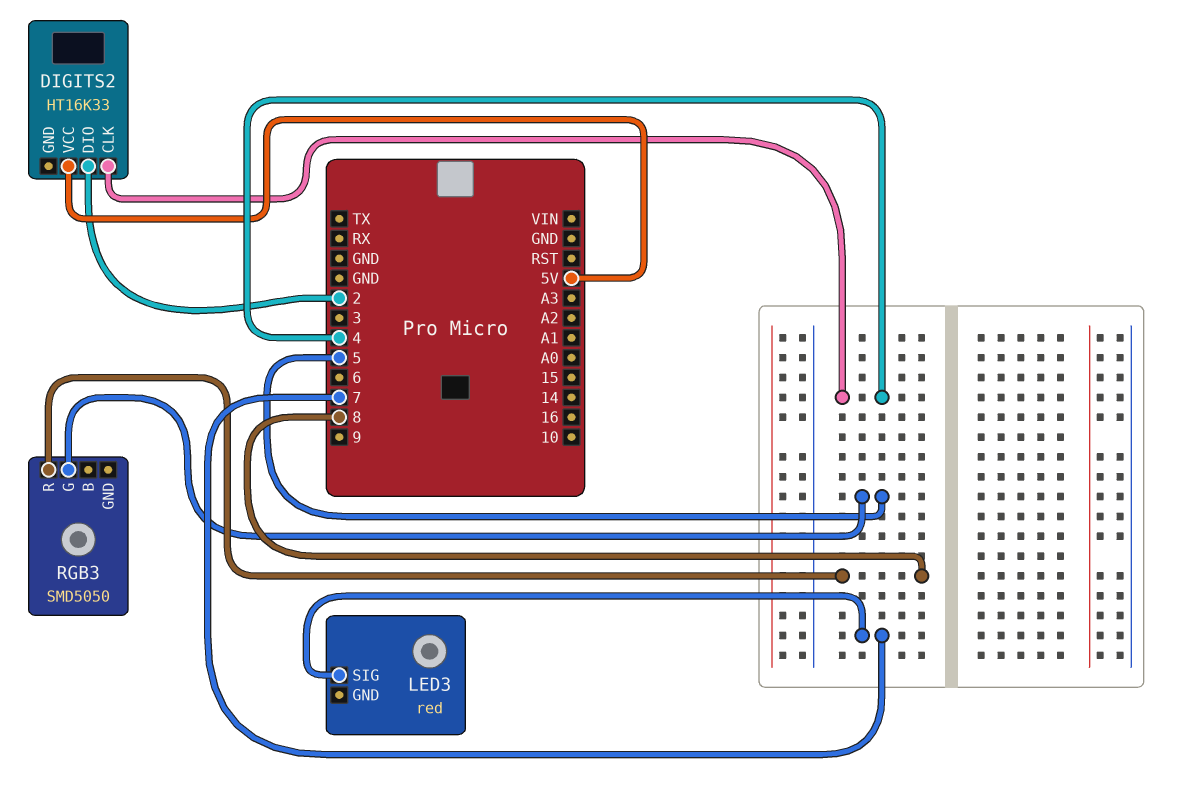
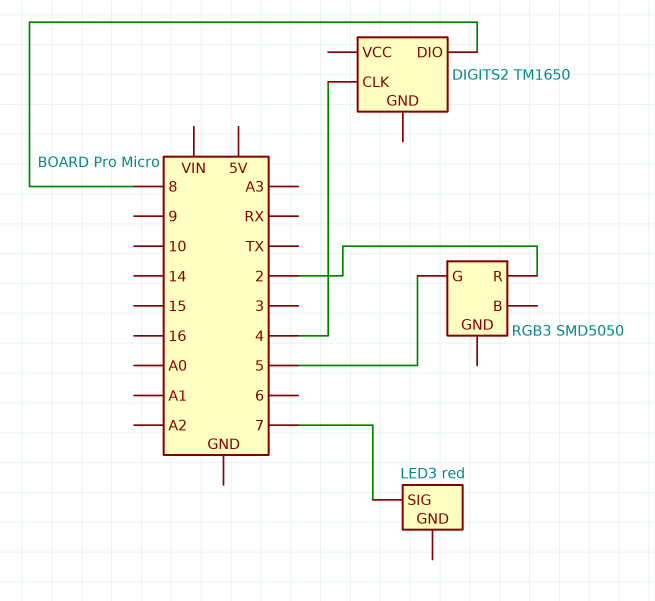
DIGITS2: HT16K33 -> TM1650
DIGITS2 pin DIO: 2 -> 8
DIGITS2 pin VCC: 5V -> none
RGB3 pin R: 8 -> 2

